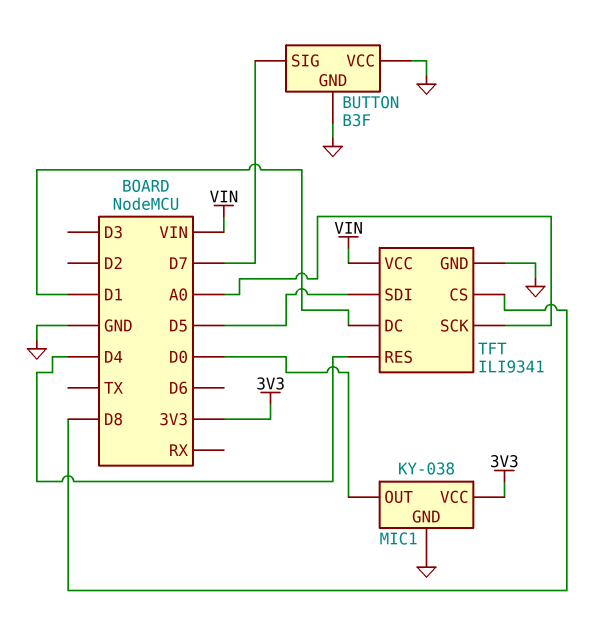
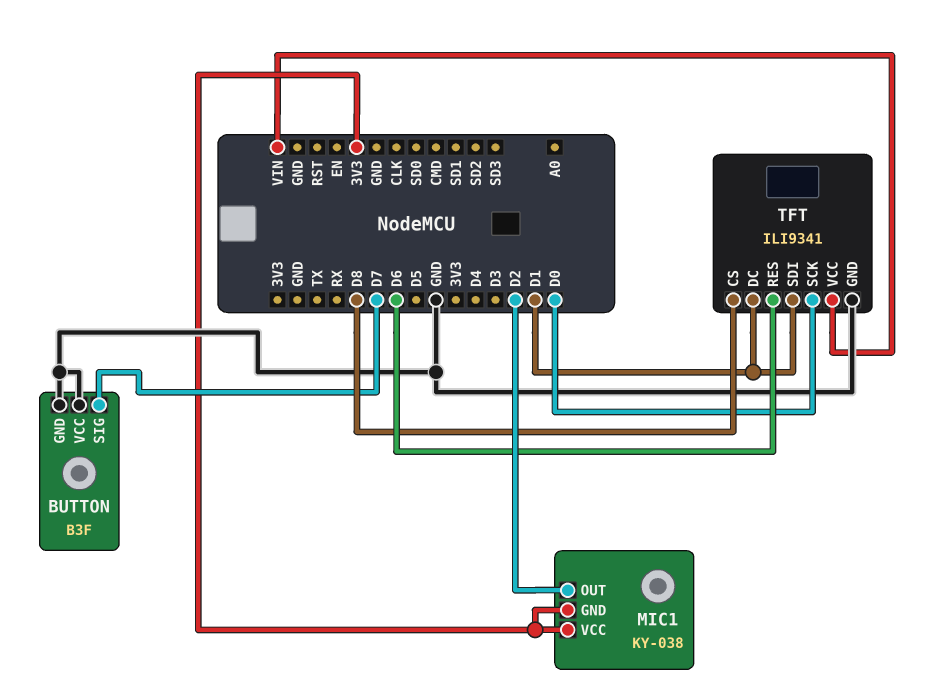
MIC1 pin GND: GND -> 3V3
MIC1 pin OUT: D0 -> D2
TFT pin RES: D4 -> D6
TFT pin SCK: A0 -> D0
TFT pin SDI: D5 -> D1

